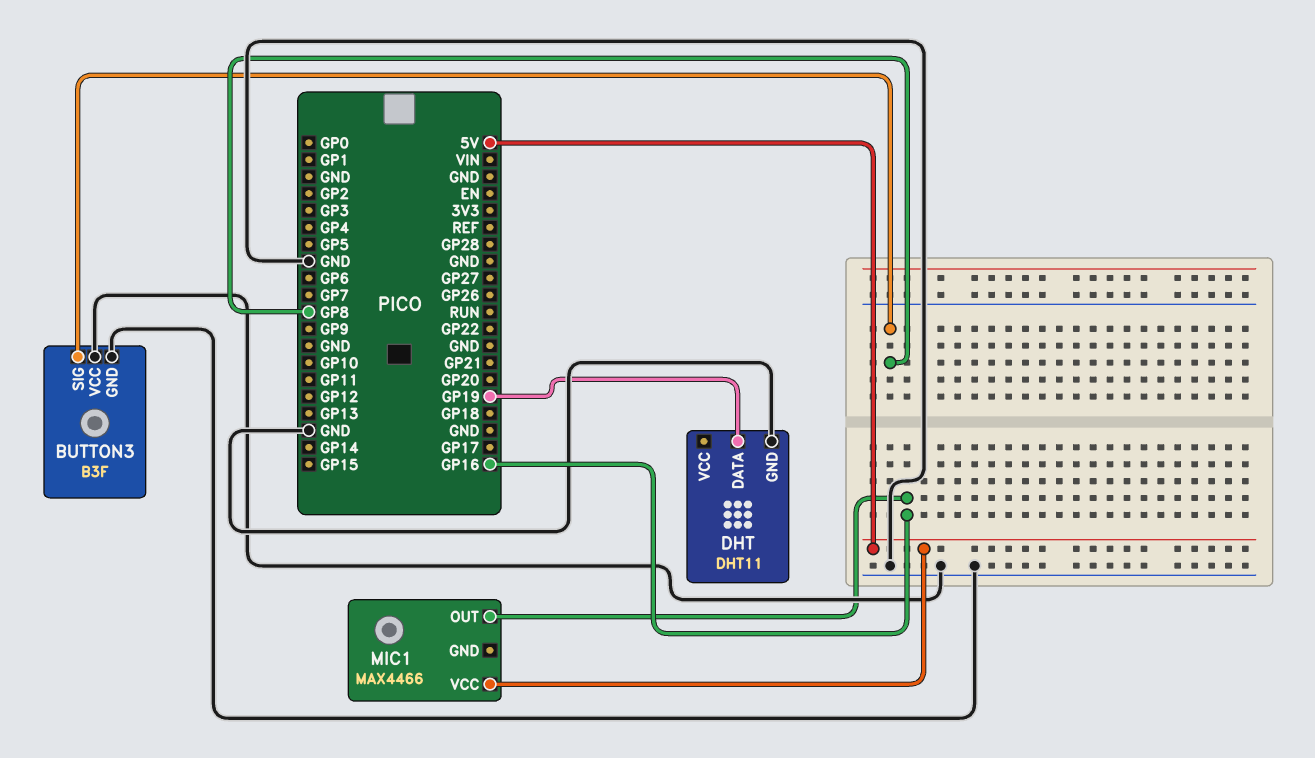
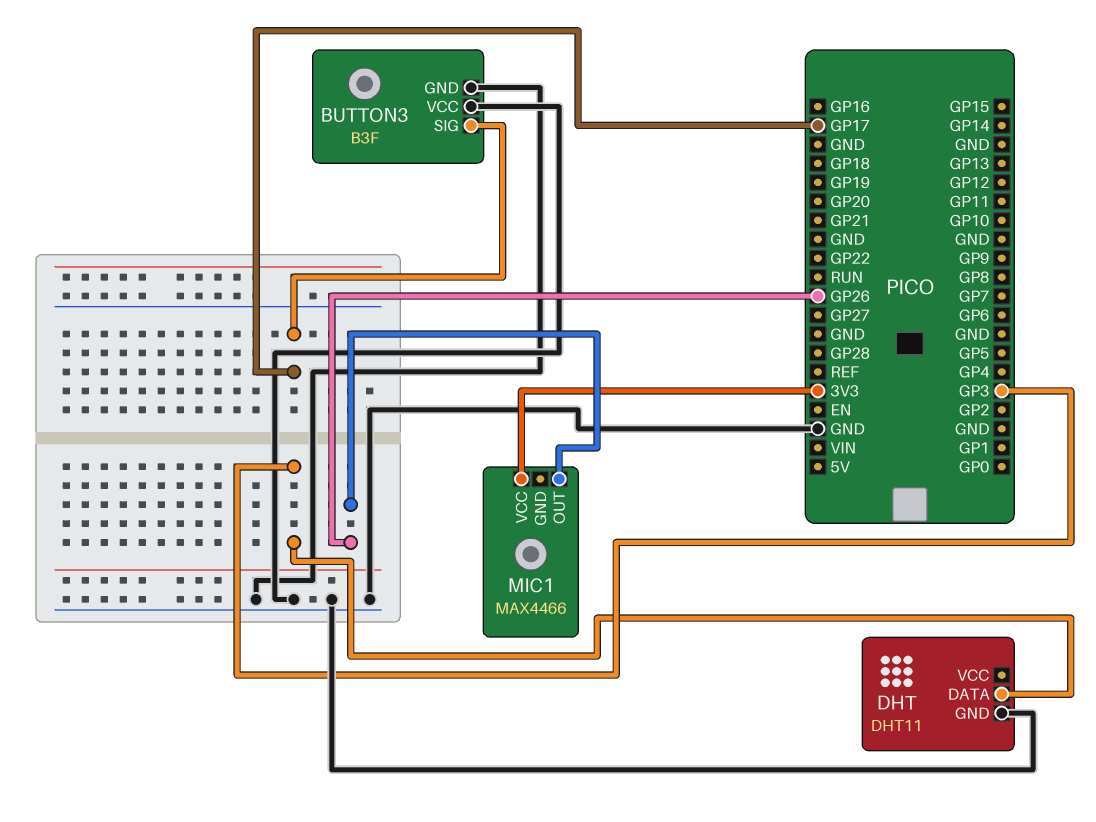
BUTTON3 pin SIG: GP8 -> GP17
DHT pin DATA: GP19 -> GP3
MIC1 pin OUT: GP16 -> GP26
MIC1 pin VCC: 5V -> 3V3

